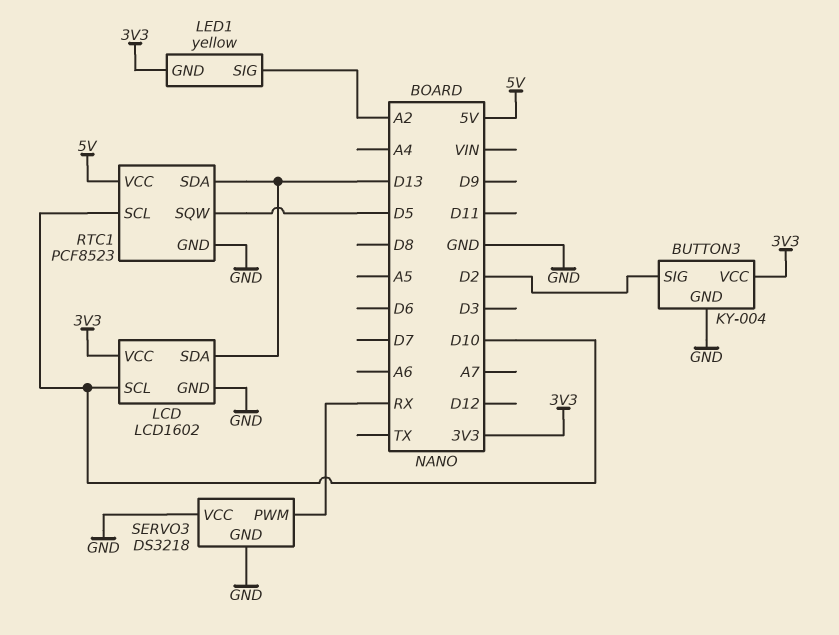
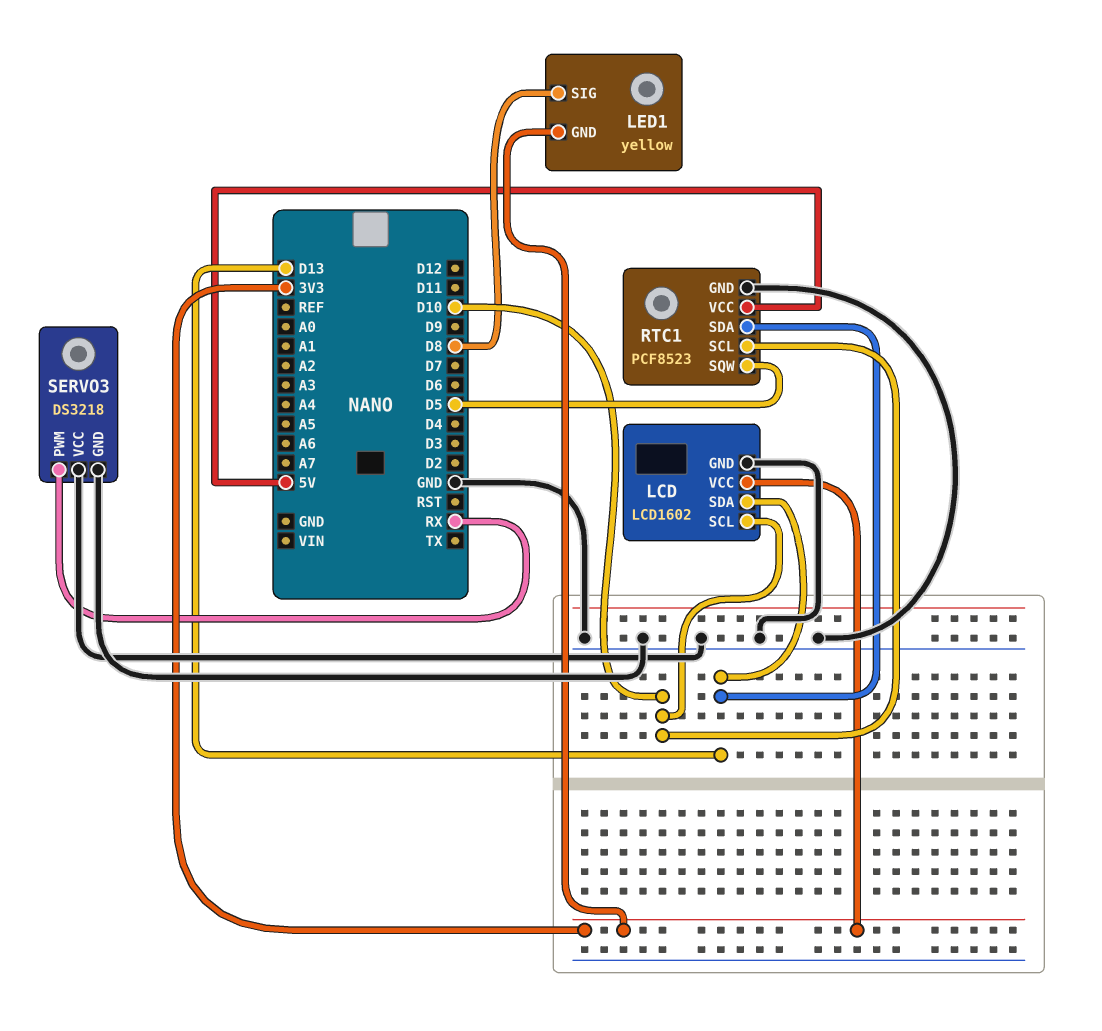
BUTTON3: KY-004 -> none
BUTTON3 pin GND: GND -> none
BUTTON3 pin SIG: D2 -> none
BUTTON3 pin VCC: 3V3 -> none
LED1 pin SIG: A2 -> D8

